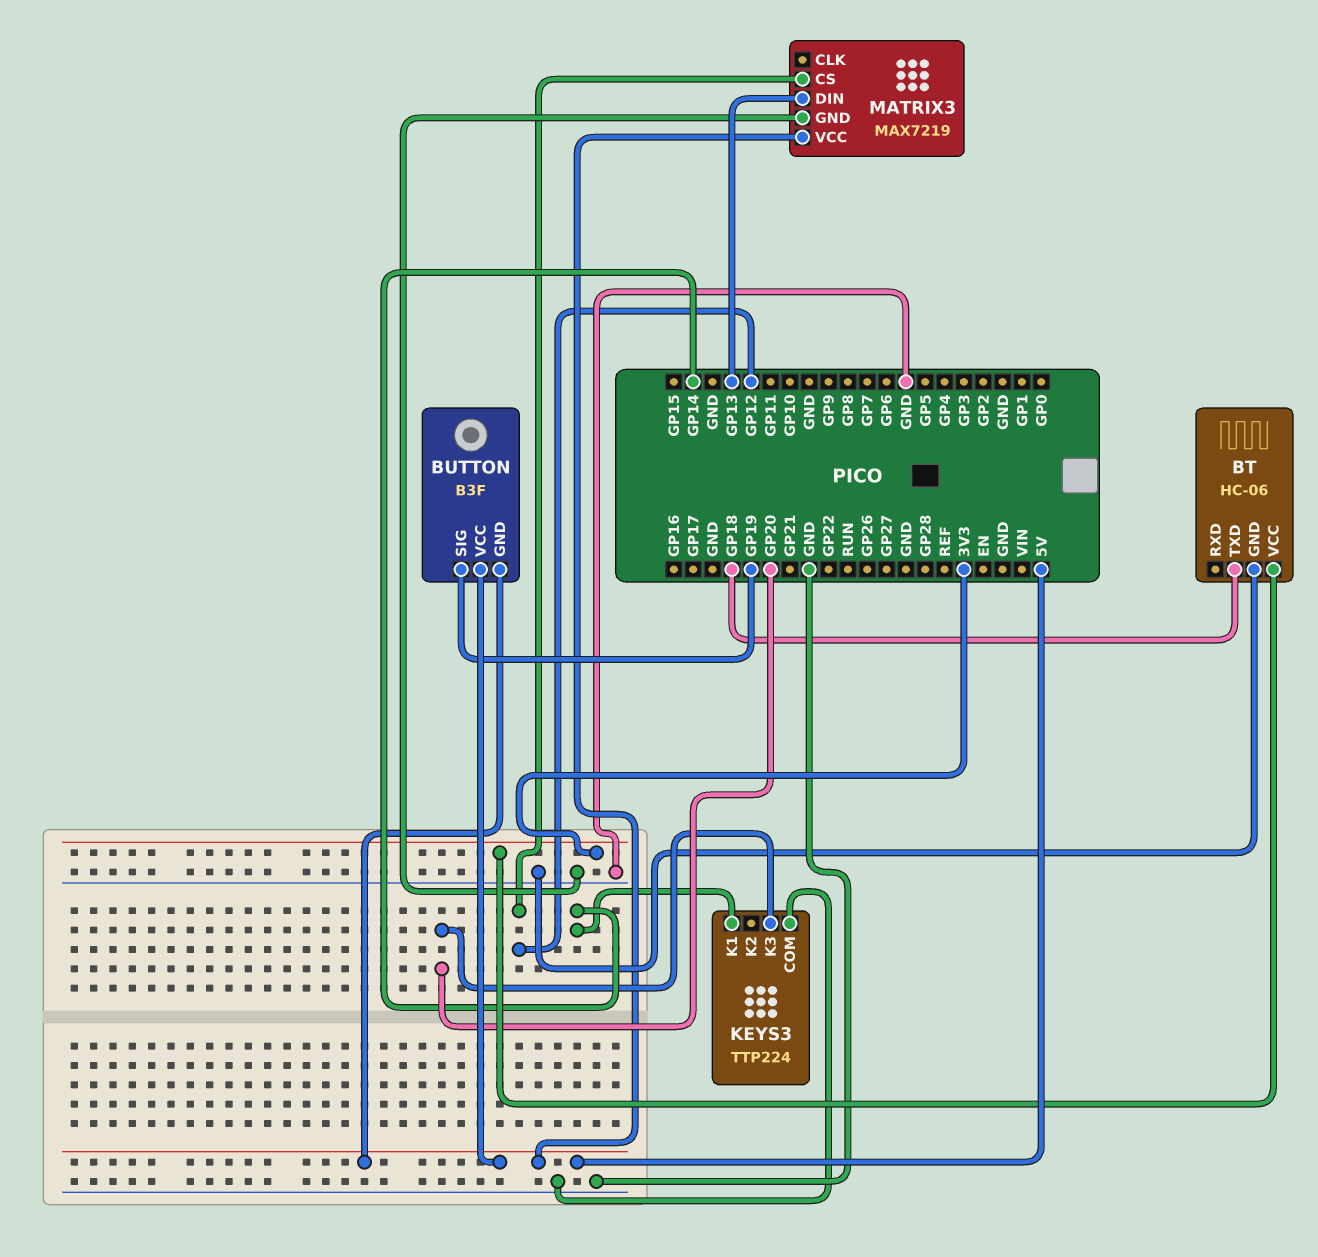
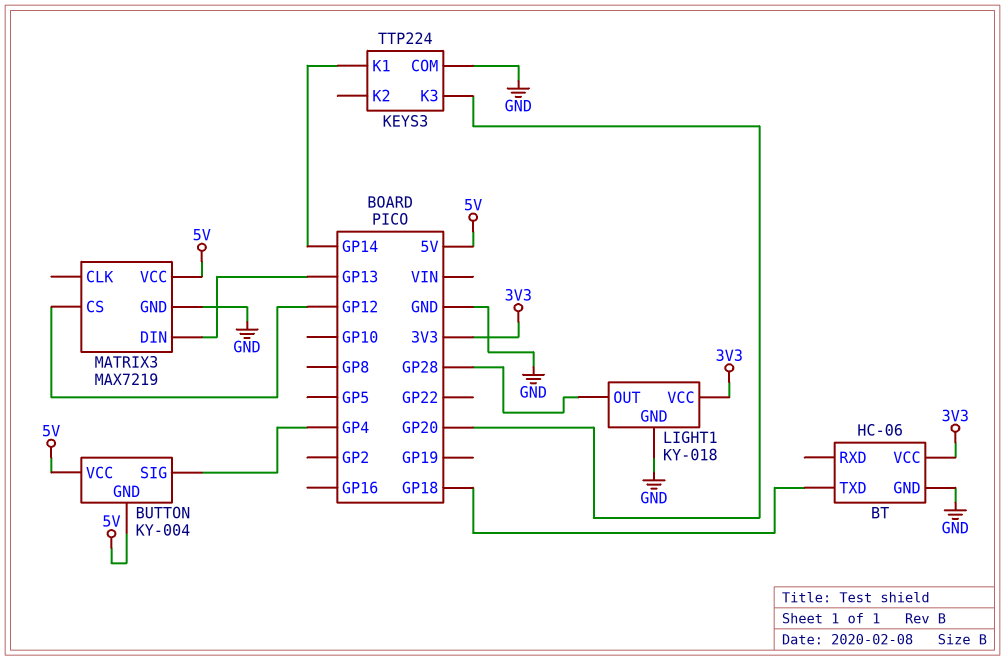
BUTTON: B3F -> KY-004
BUTTON pin SIG: GP19 -> GP4
LIGHT1: none -> KY-018
LIGHT1 pin GND: none -> GND
LIGHT1 pin OUT: none -> GP28
LIGHT1 pin VCC: none -> 3V3

